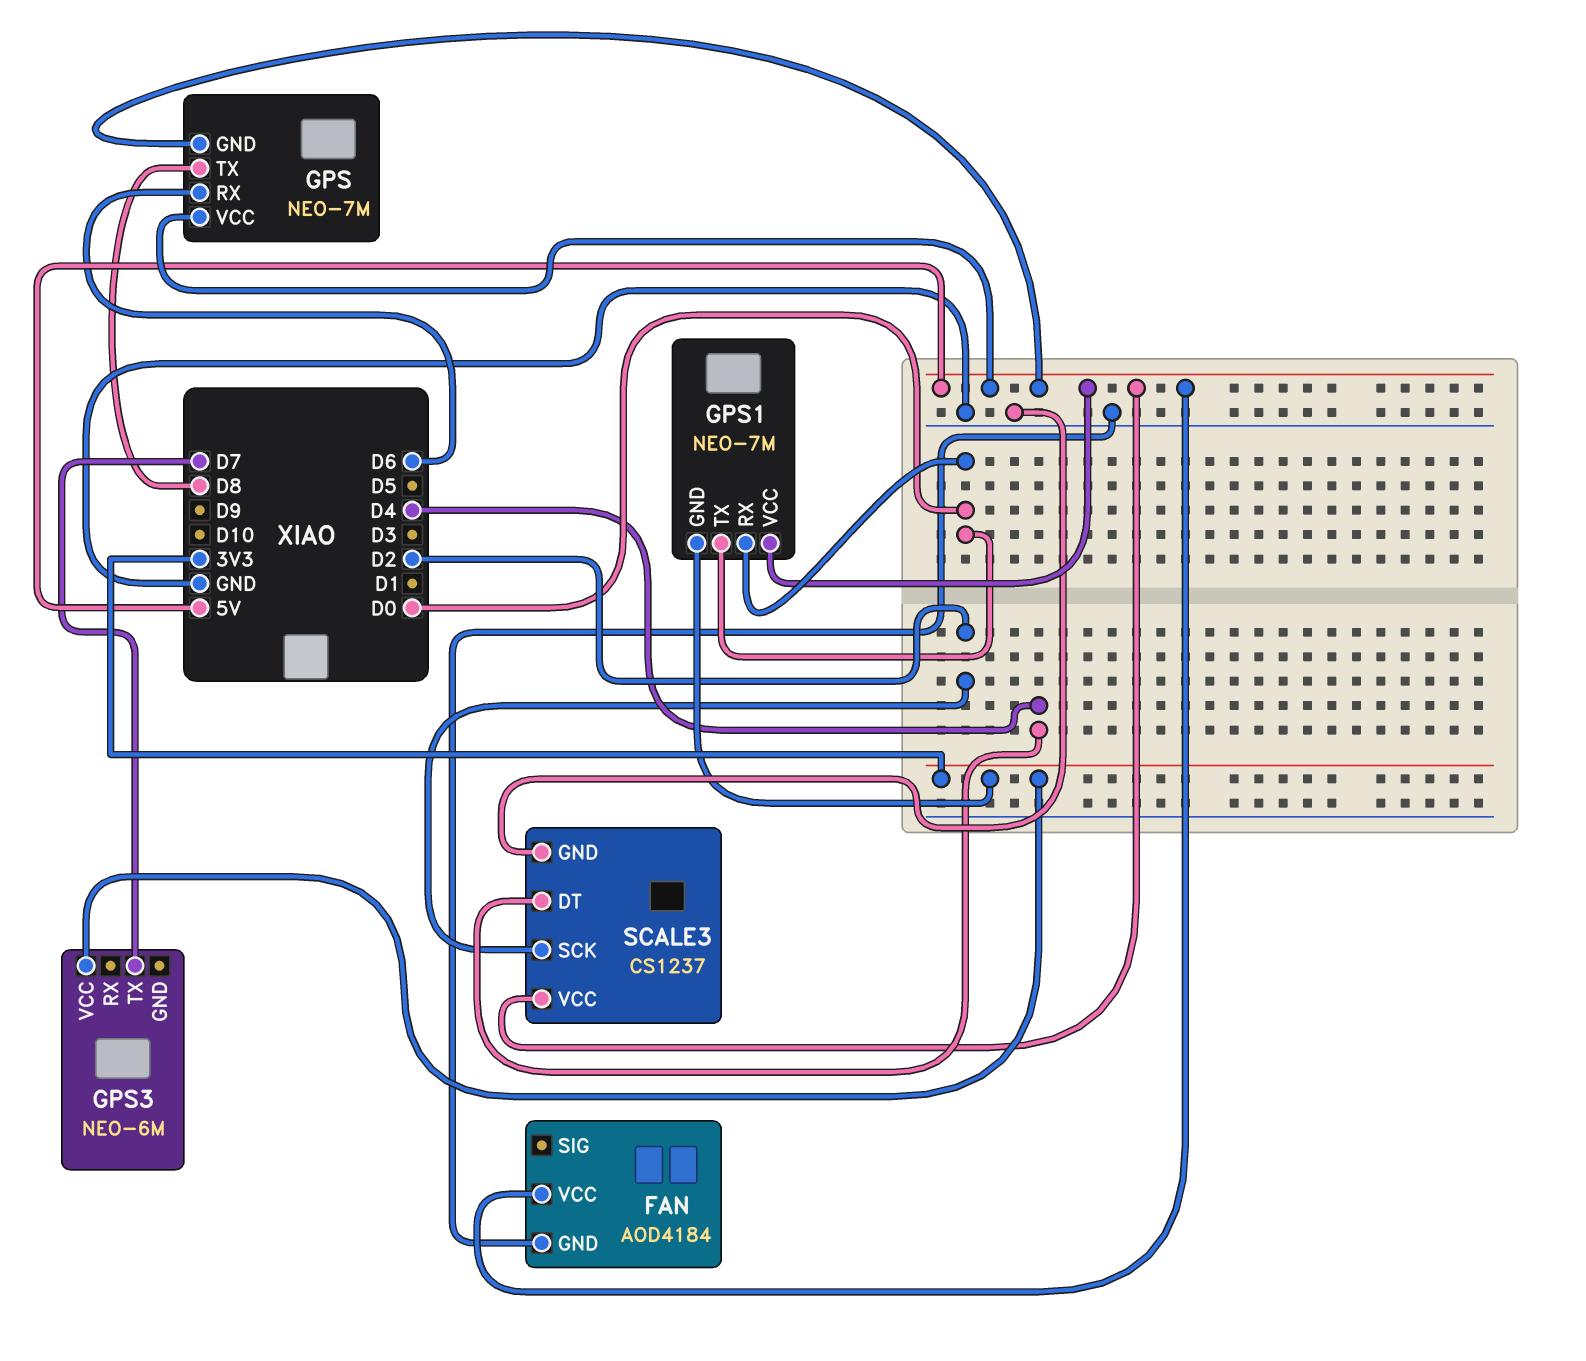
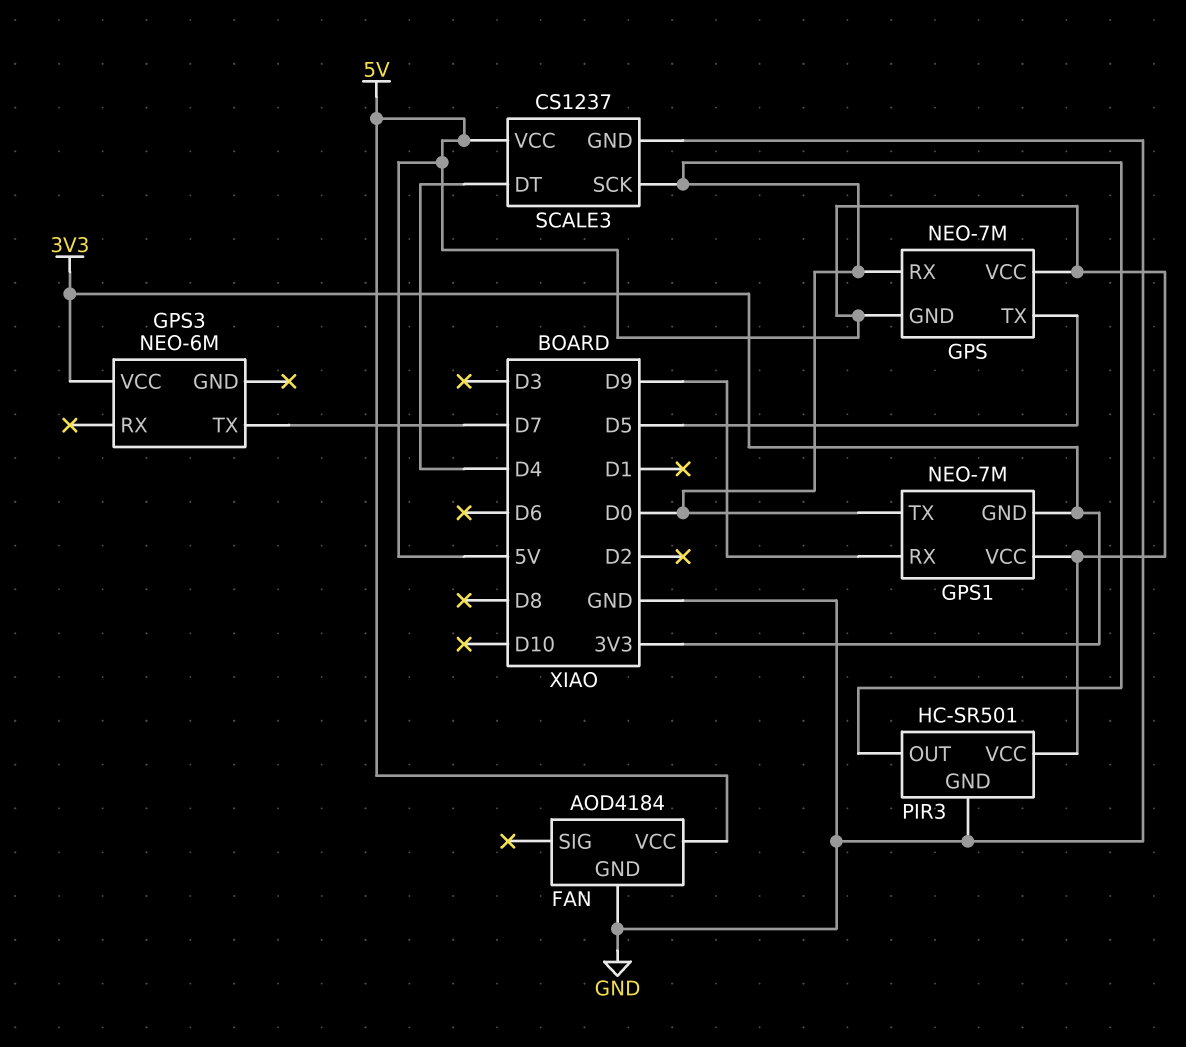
GPS pin RX: D6 -> D0
GPS pin TX: D8 -> D5
GPS1 pin RX: D0 -> D9
PIR3: none -> HC-SR501
PIR3 pin GND: none -> GND
PIR3 pin OUT: none -> D0
PIR3 pin VCC: none -> 5V
SCALE3 pin SCK: D2 -> D0

